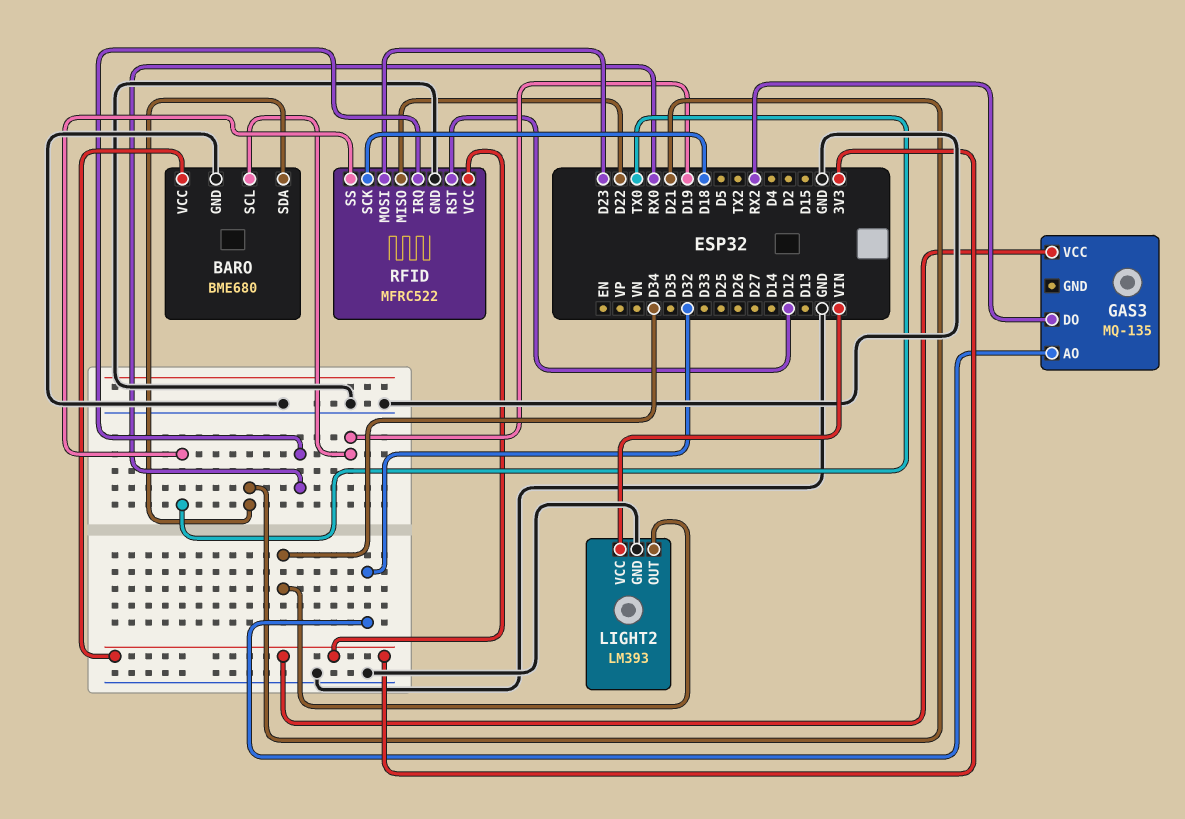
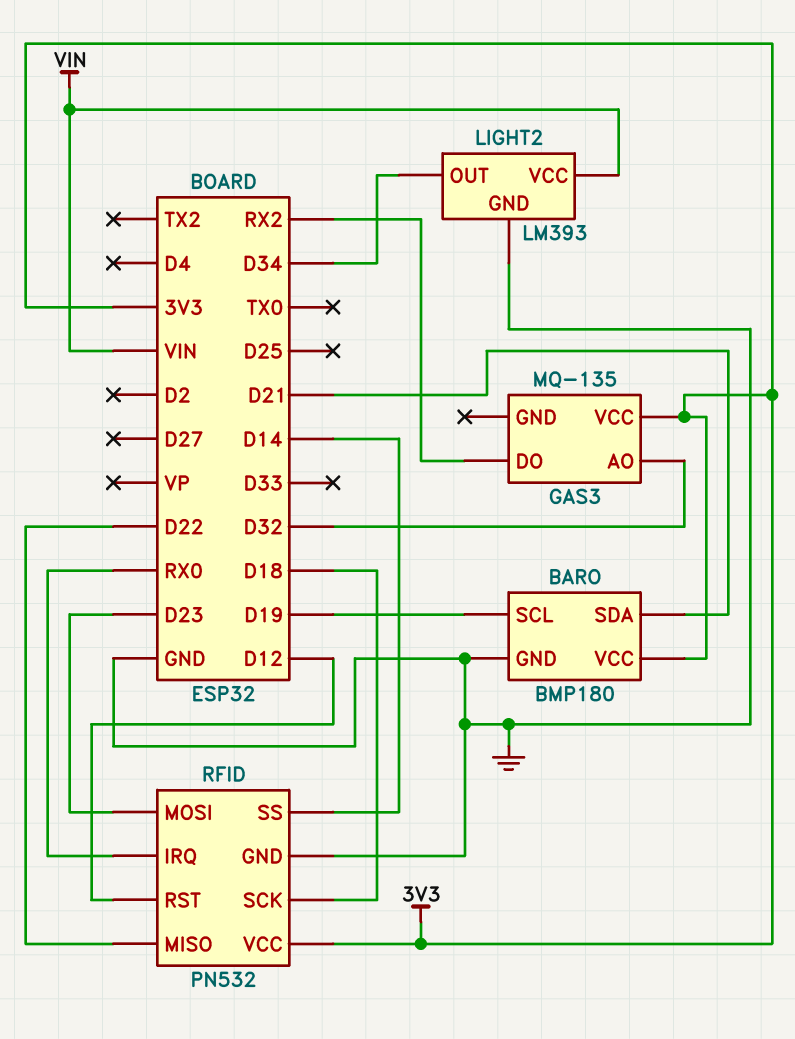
BARO: BME680 -> BMP180
RFID: MFRC522 -> PN532
RFID pin SS: TX0 -> D14

